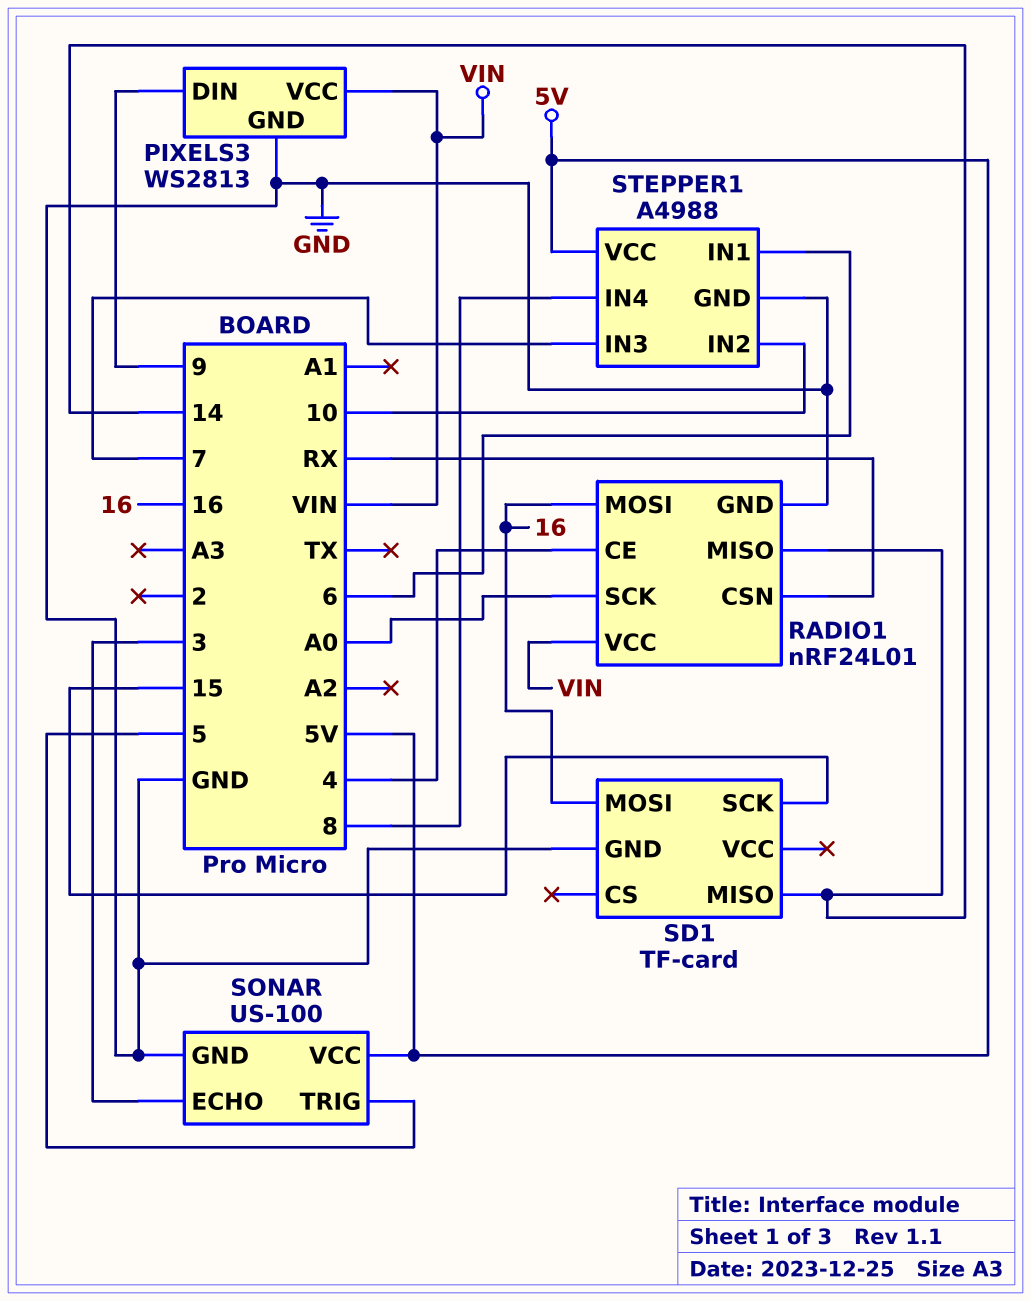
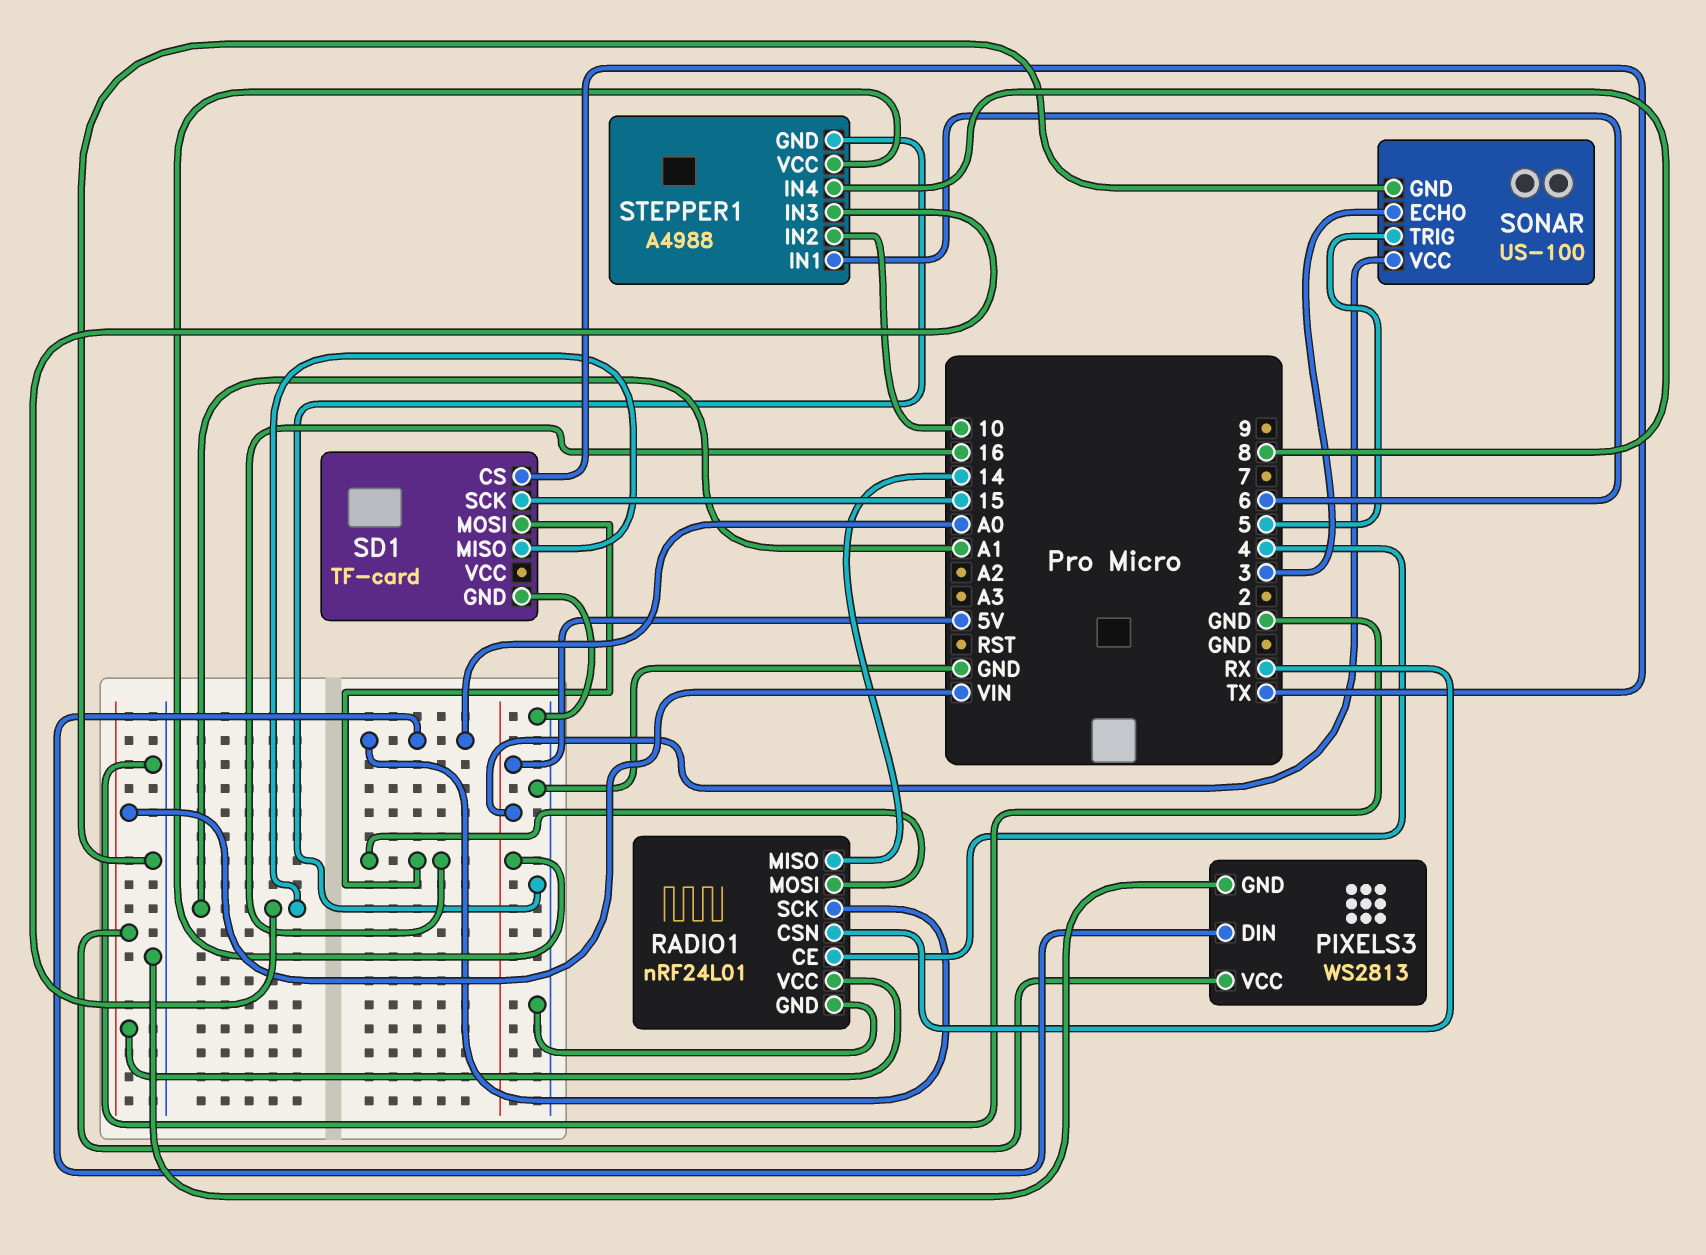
PIXELS3 pin DIN: 9 -> A0
SD1 pin CS: none -> TX
SD1 pin MISO: 14 -> A1
STEPPER1 pin IN3: 7 -> A1

